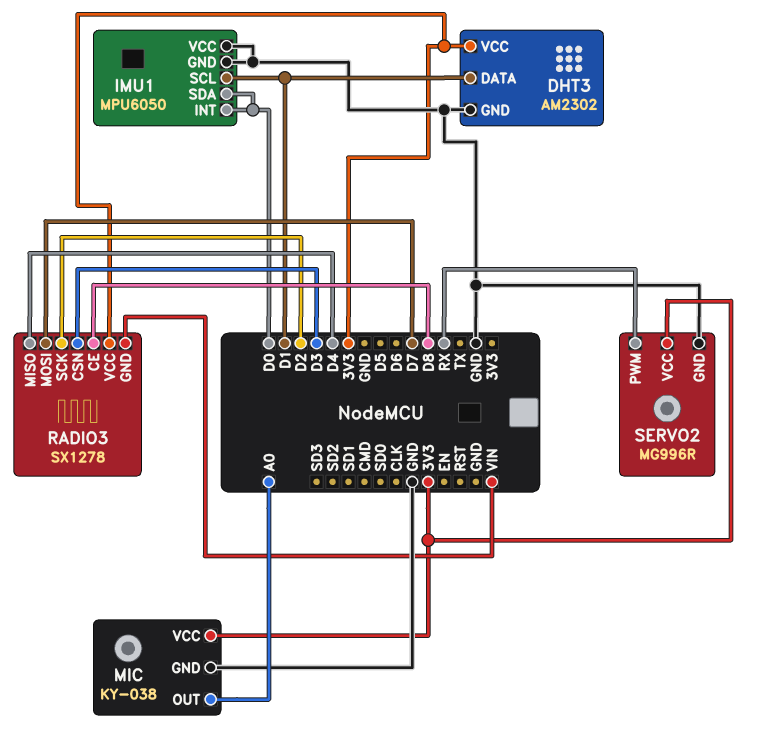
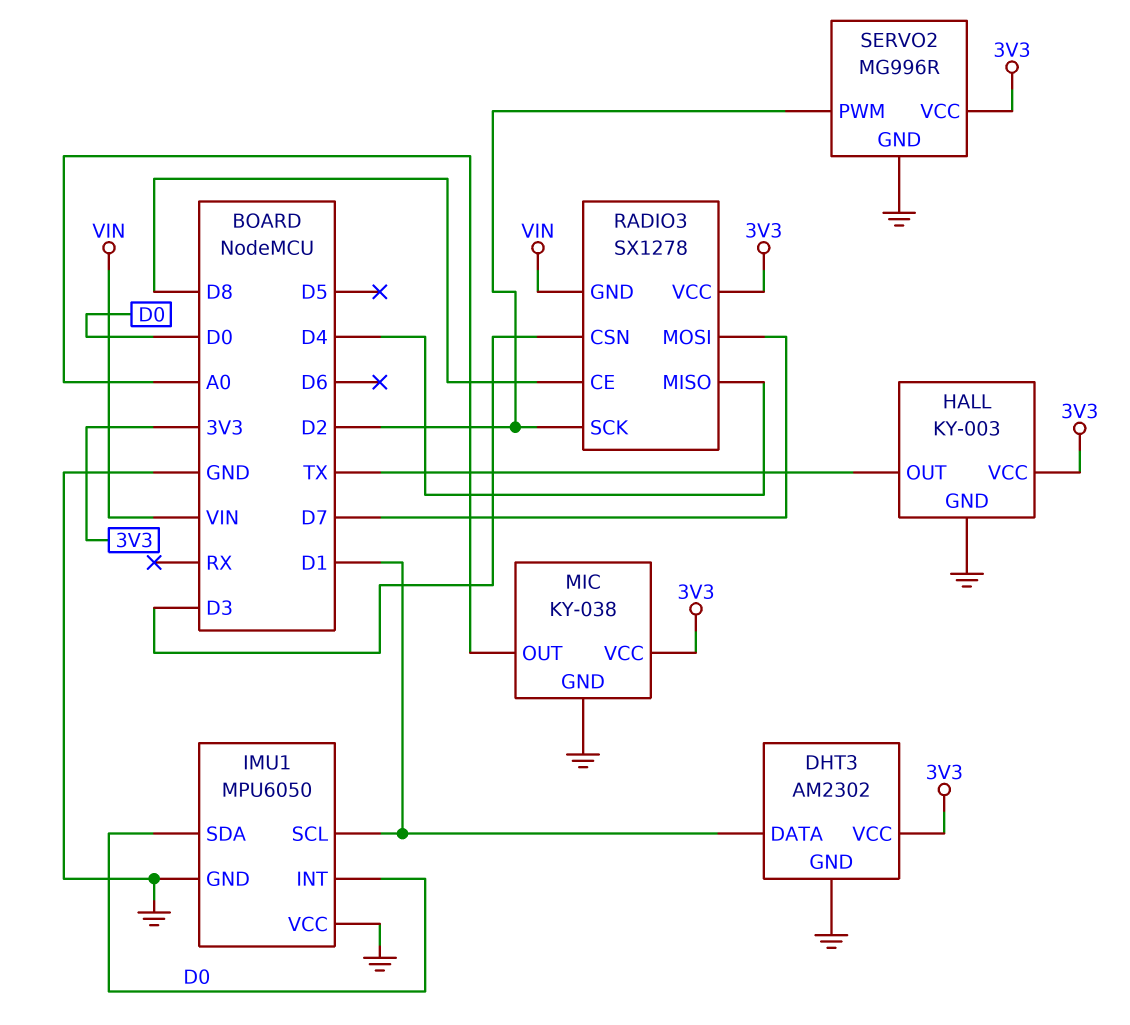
HALL: none -> KY-003
HALL pin GND: none -> GND
HALL pin OUT: none -> TX
HALL pin VCC: none -> 3V3
SERVO2 pin PWM: RX -> D2

